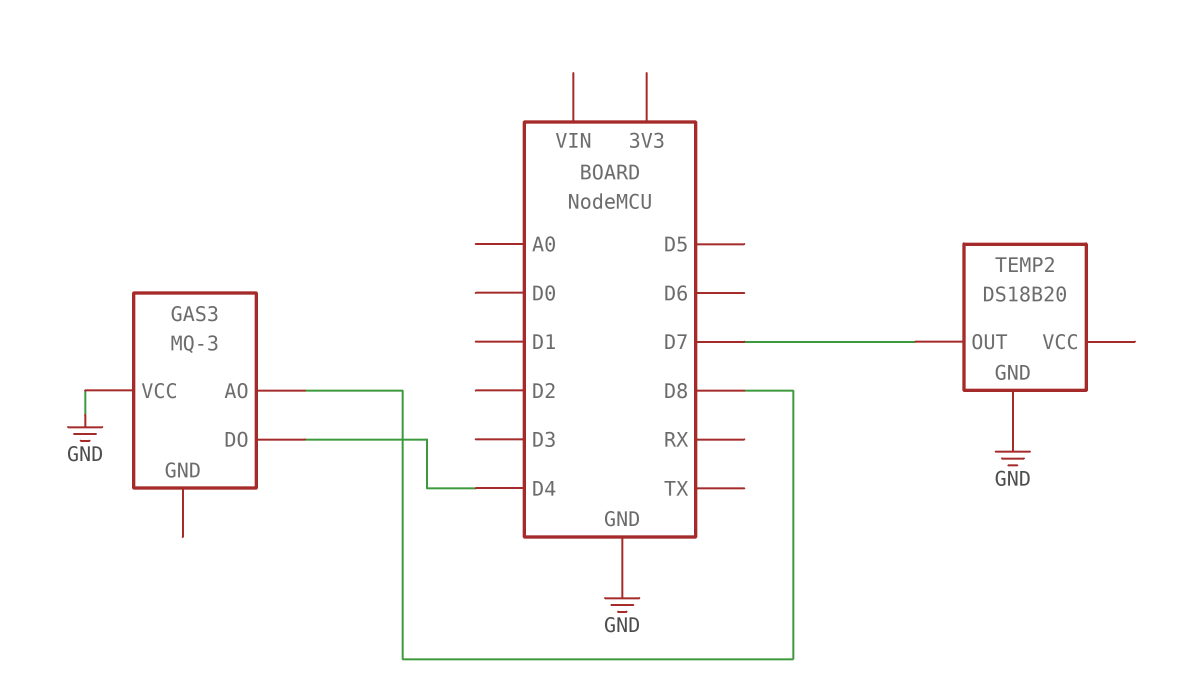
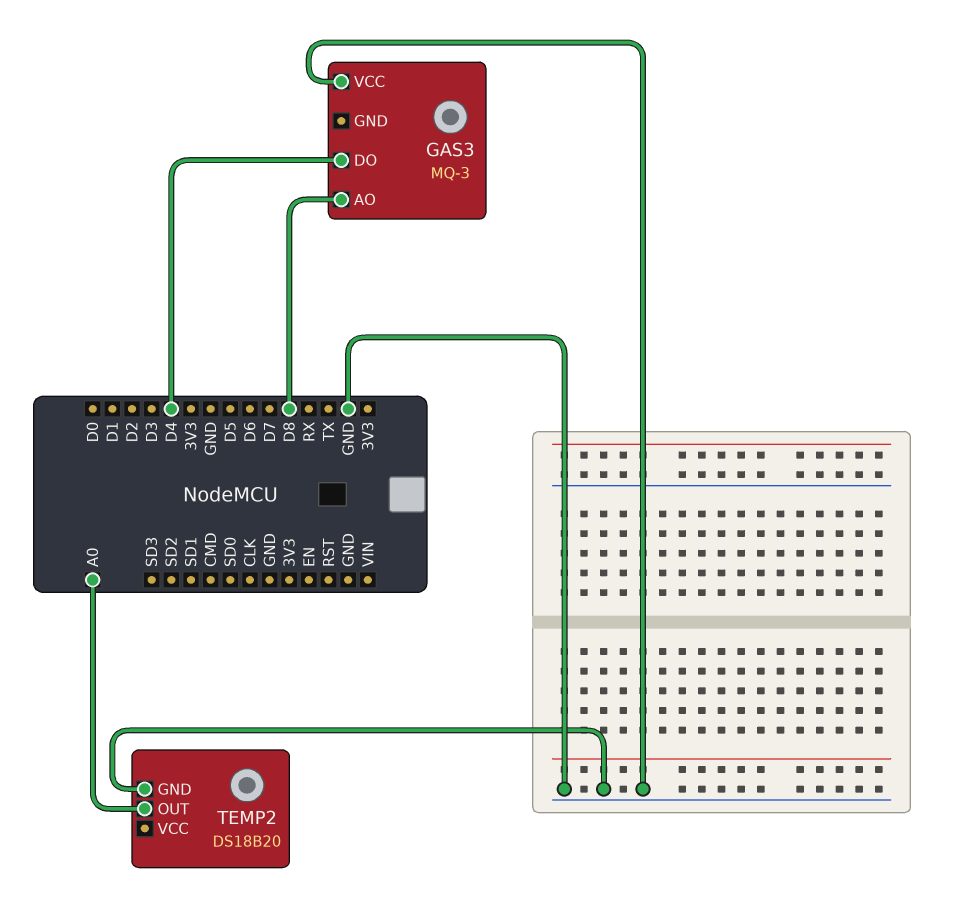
TEMP2 pin OUT: D7 -> A0

